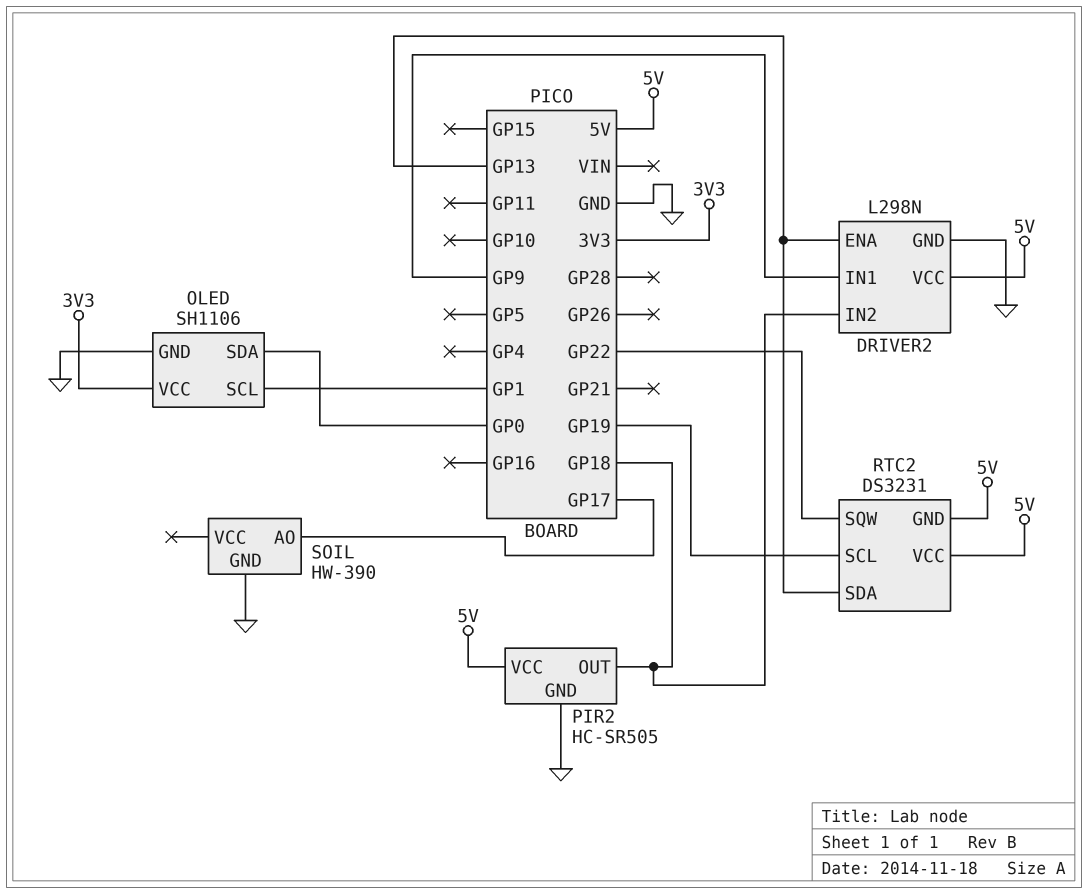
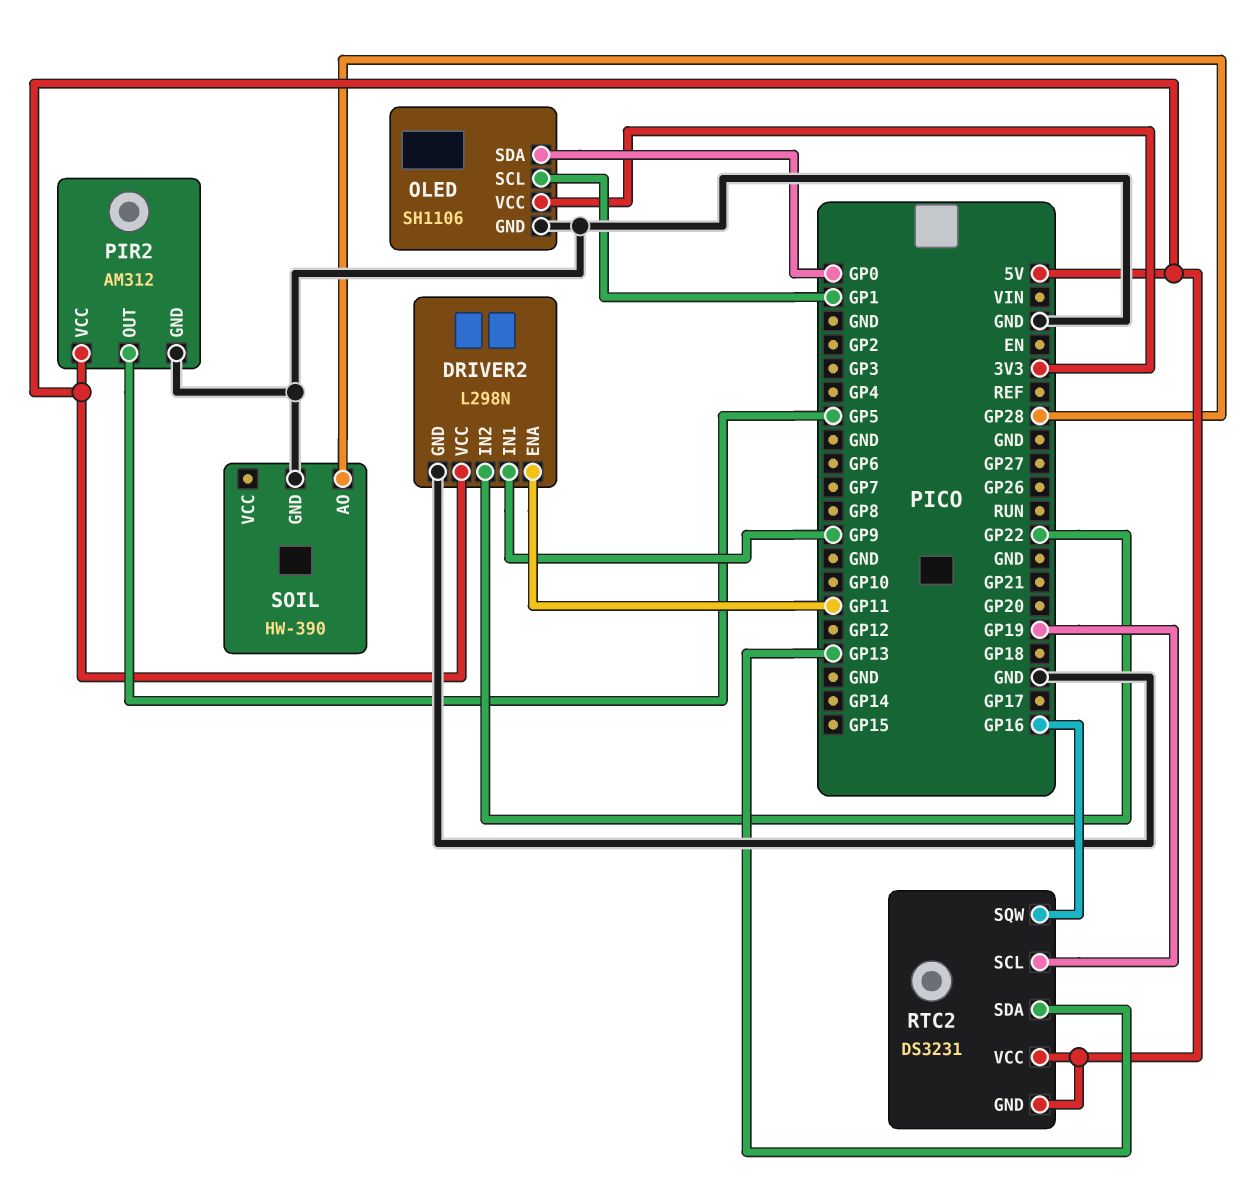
DRIVER2 pin ENA: GP13 -> GP11
DRIVER2 pin IN2: GP18 -> GP22
PIR2: HC-SR505 -> AM312
PIR2 pin OUT: GP18 -> GP5
RTC2 pin SQW: GP22 -> GP16
SOIL pin AO: GP17 -> GP28

